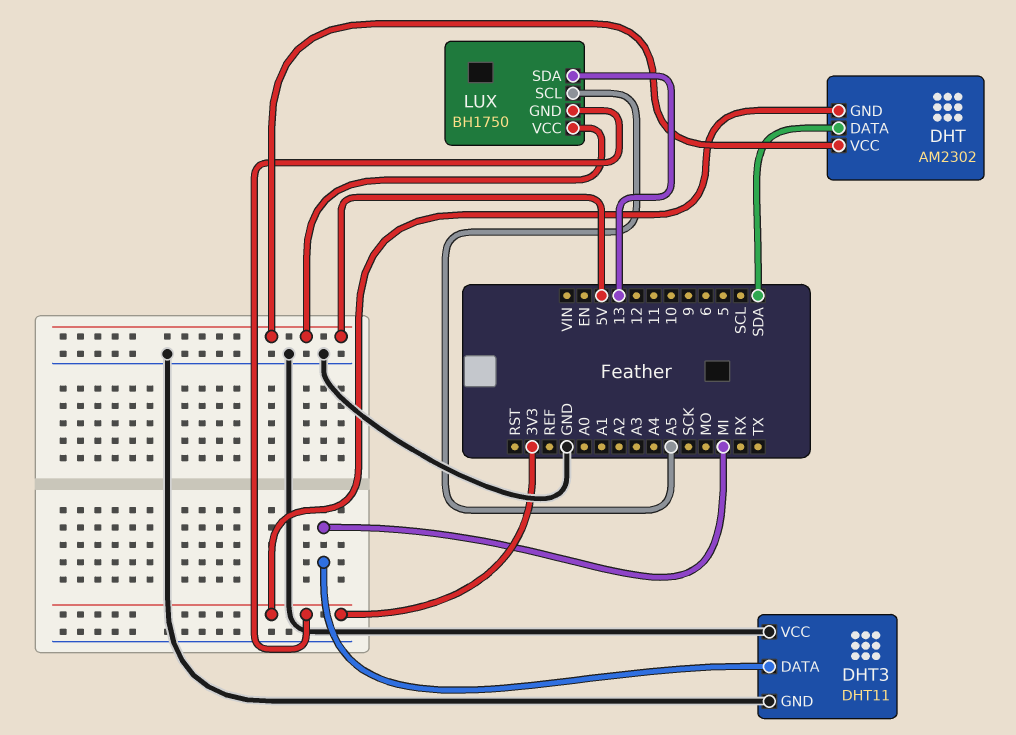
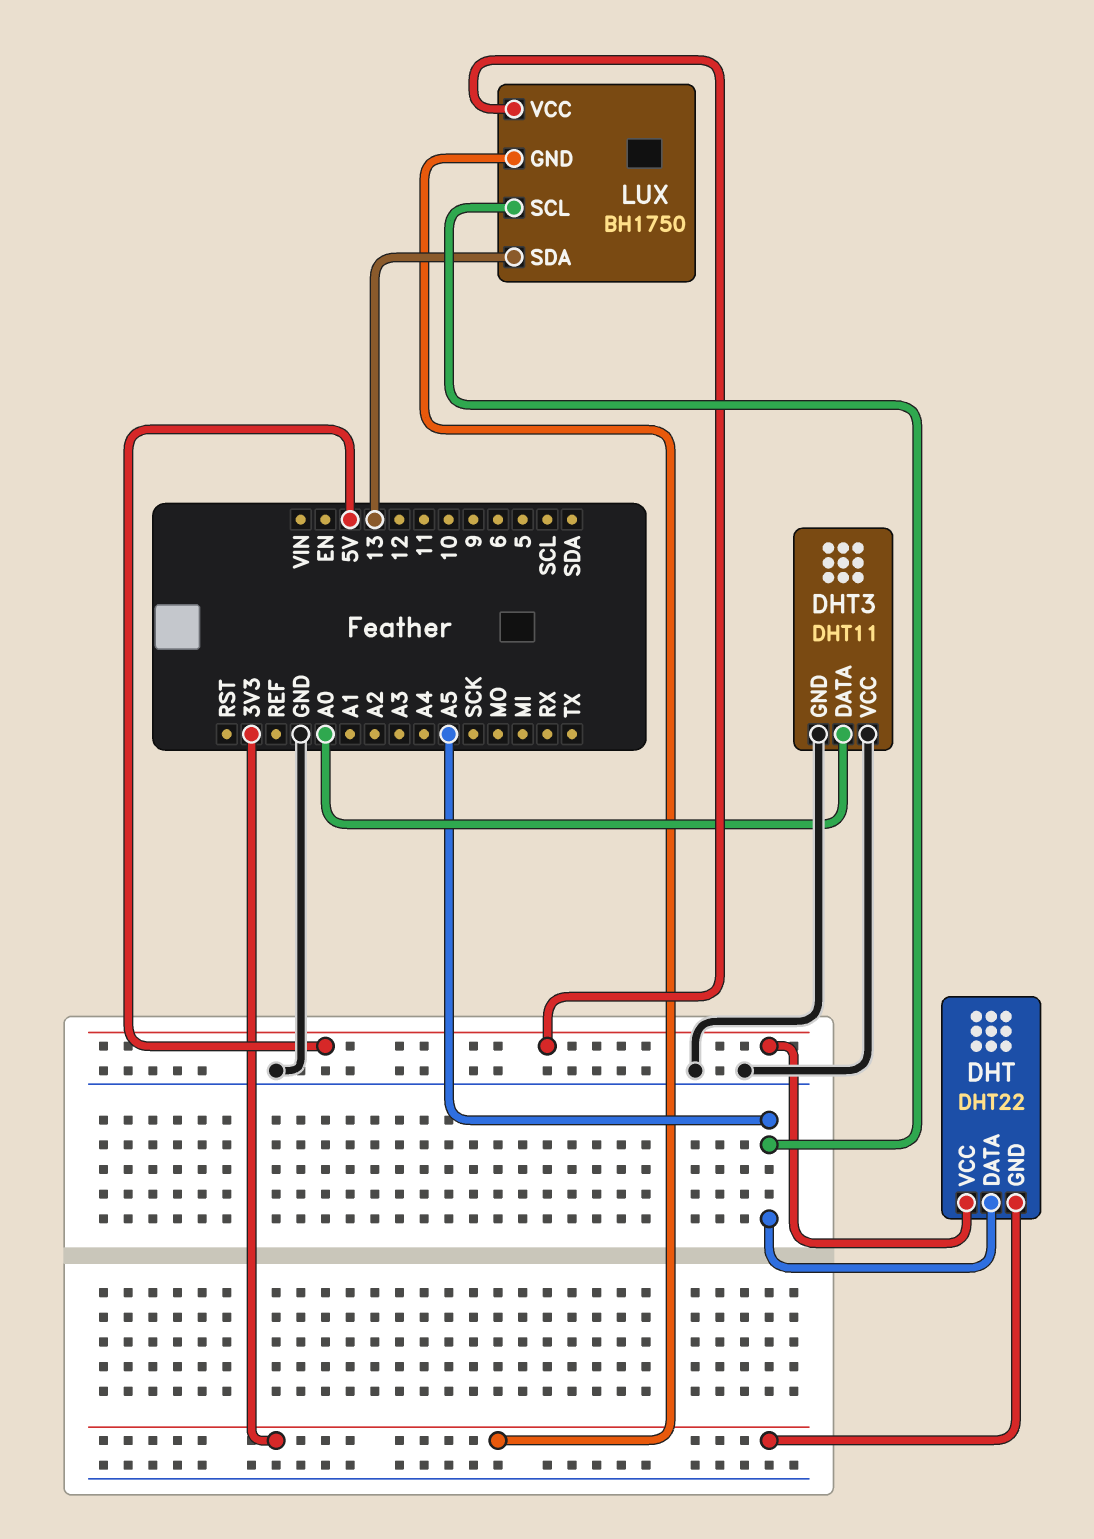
DHT: AM2302 -> DHT22
DHT pin DATA: SDA -> A5
DHT3 pin DATA: MI -> A0

